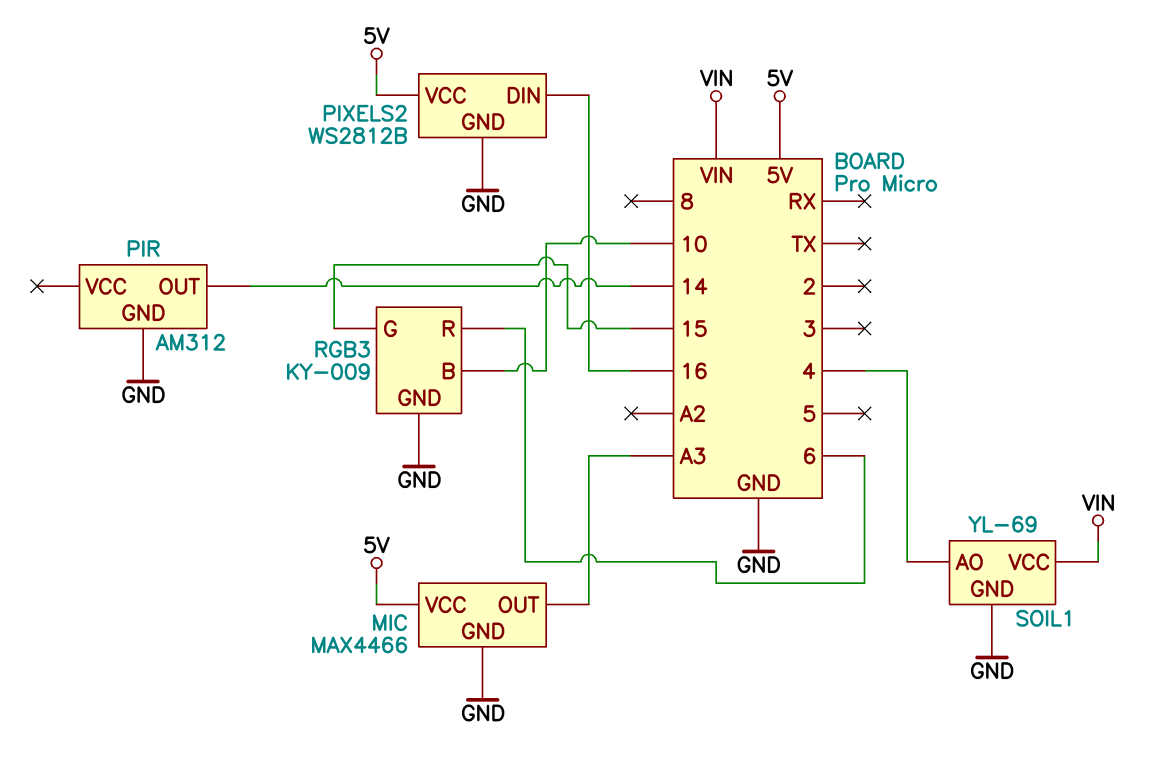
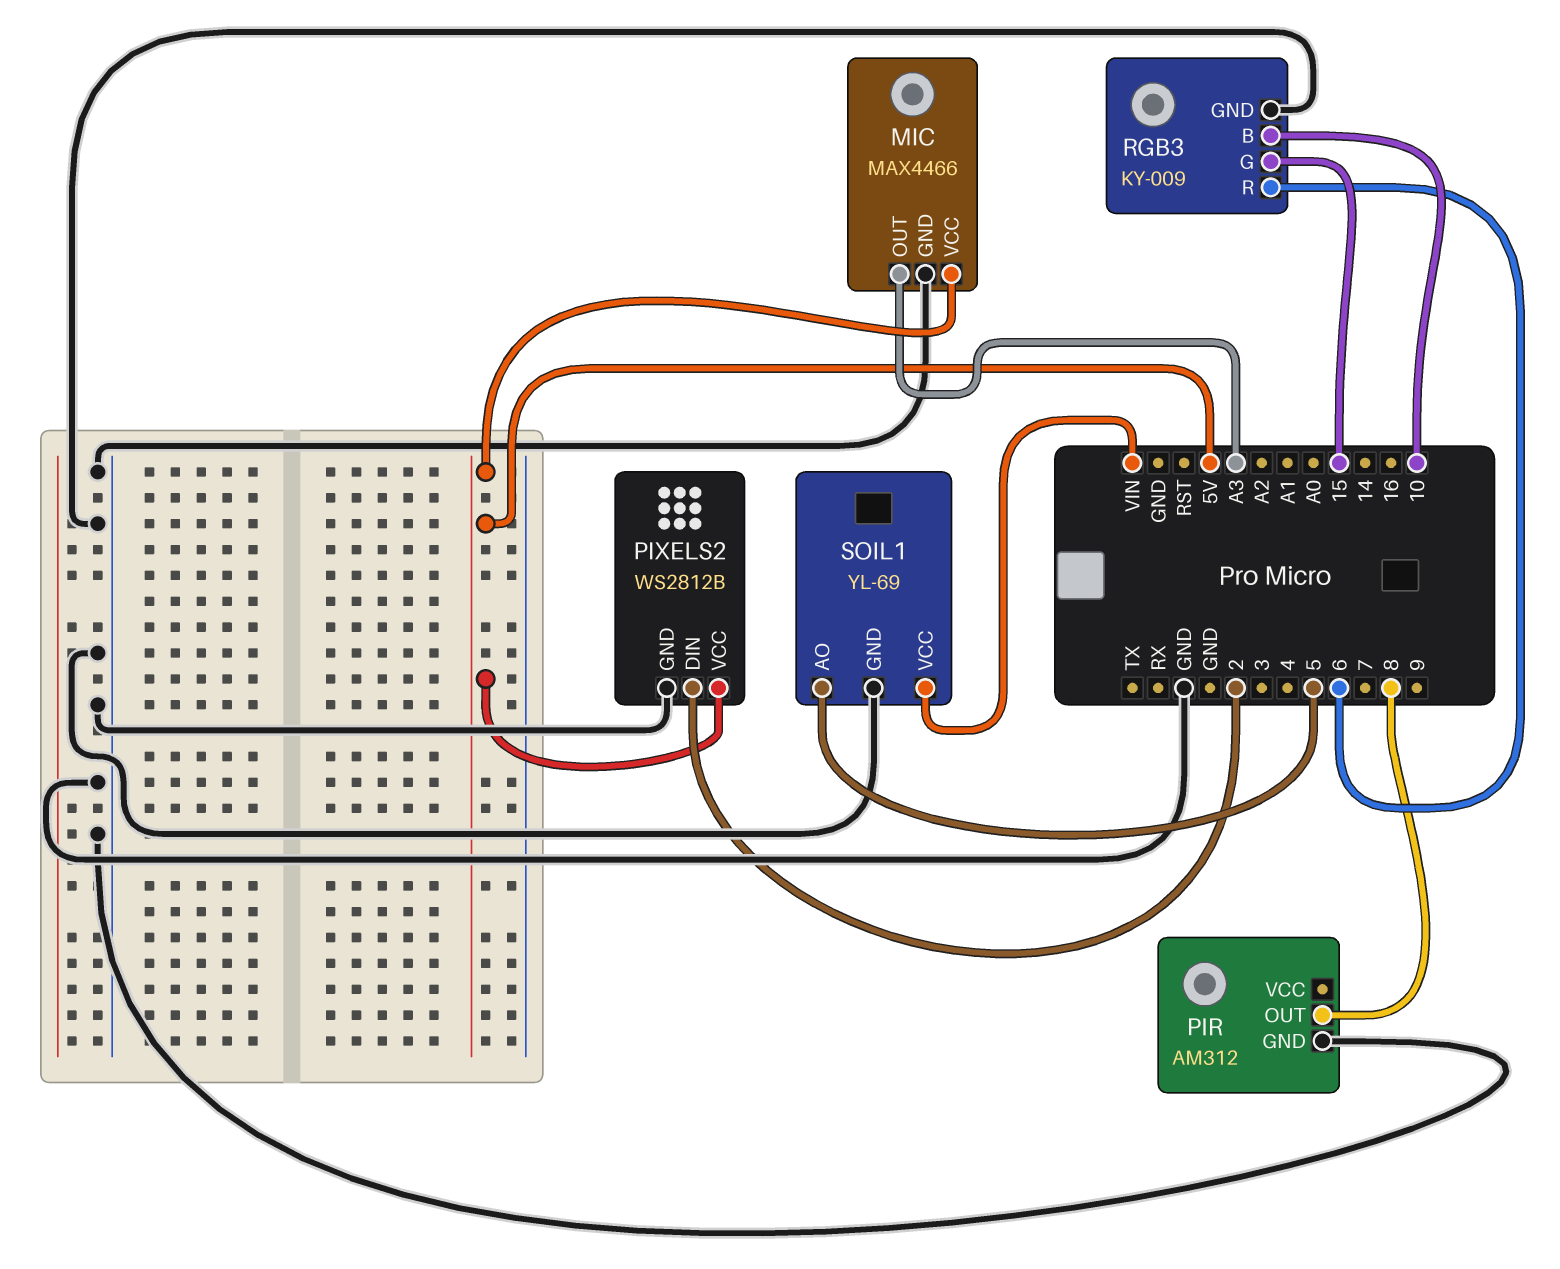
PIR pin OUT: 14 -> 8
PIXELS2 pin DIN: 16 -> 2
SOIL1 pin AO: 4 -> 5

